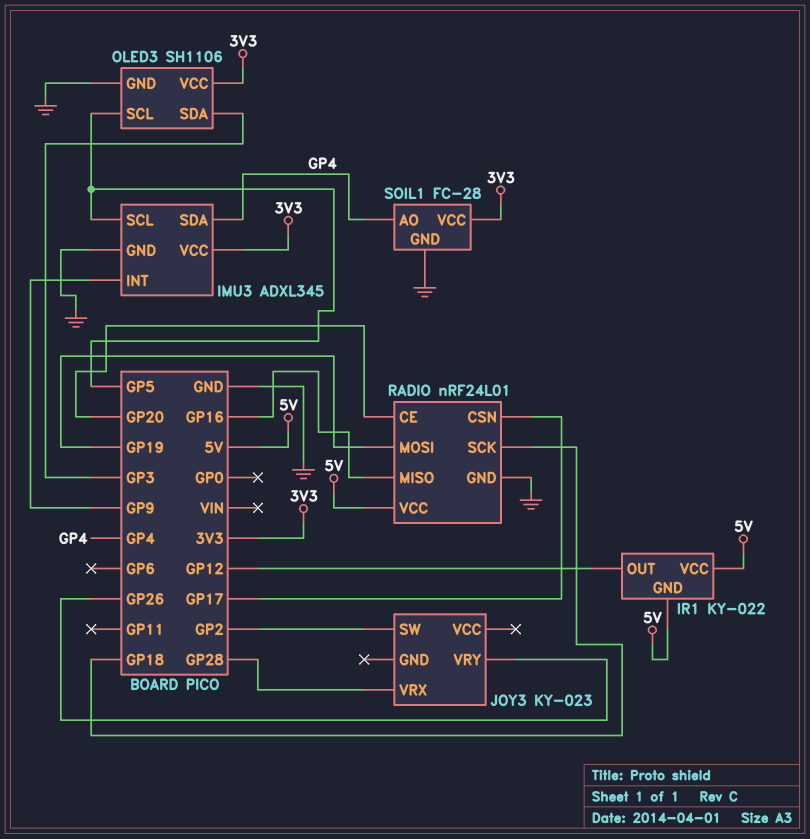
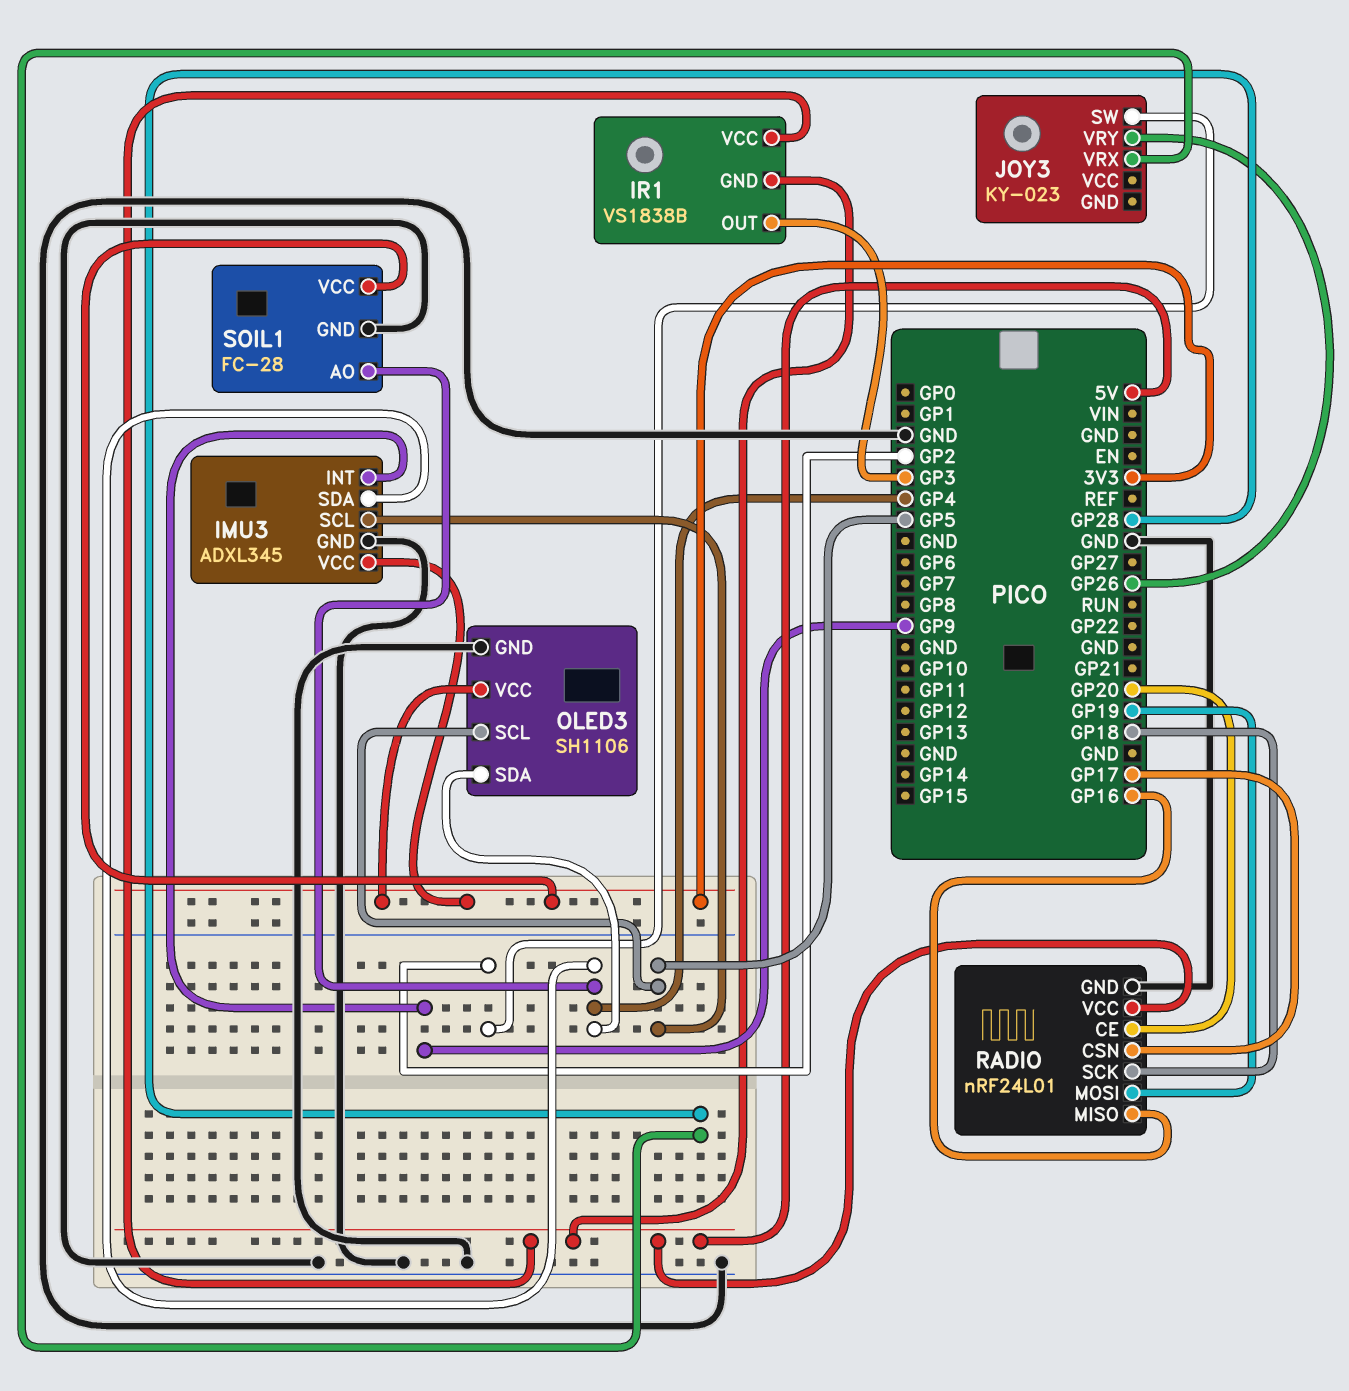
IR1: KY-022 -> VS1838B
IR1 pin OUT: GP12 -> GP3
OLED3 pin SDA: GP3 -> GP4

